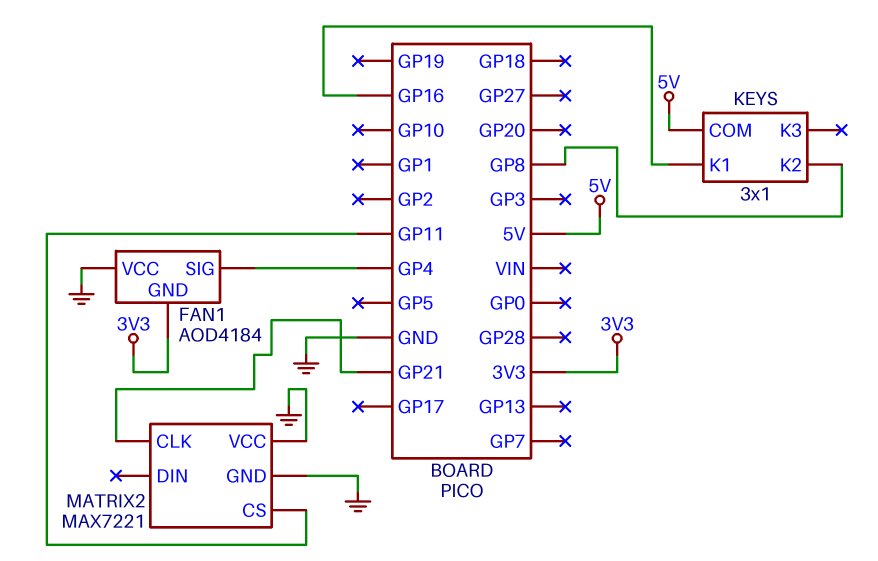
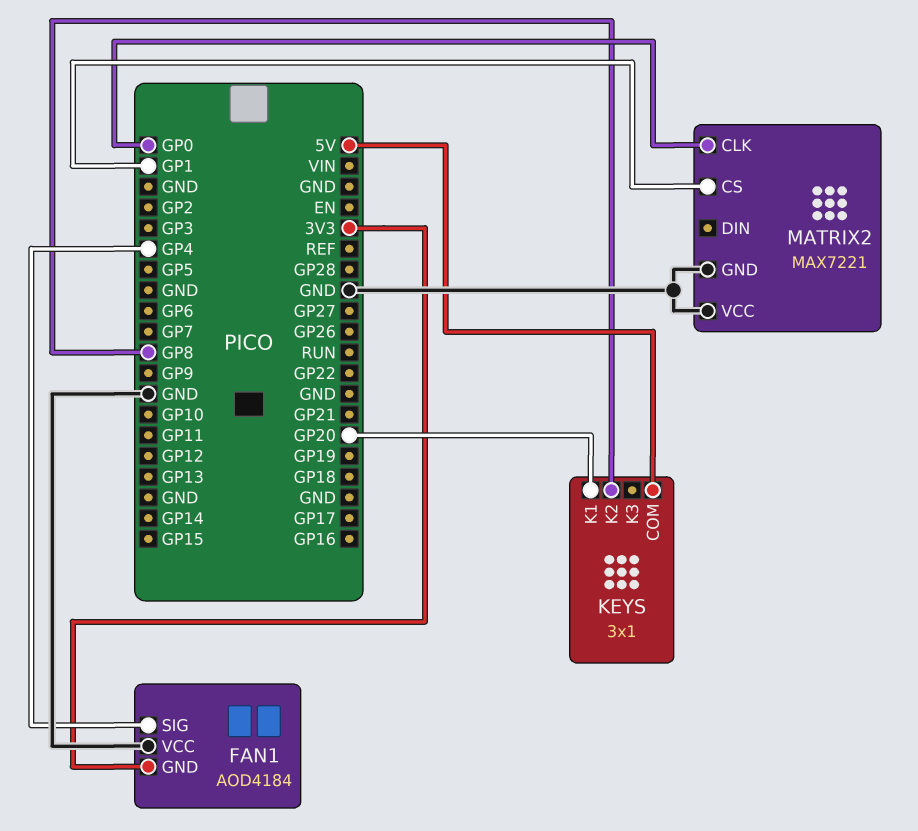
KEYS pin K1: GP16 -> GP20
MATRIX2 pin CLK: GP21 -> GP0
MATRIX2 pin CS: GP11 -> GP1

